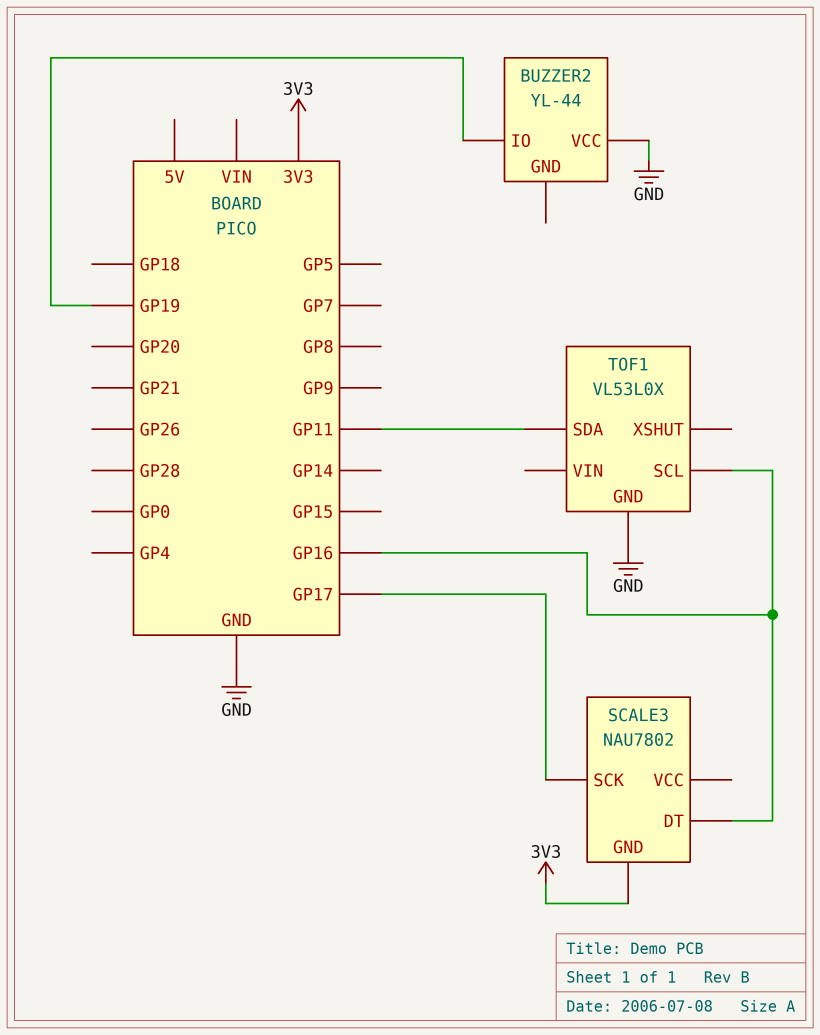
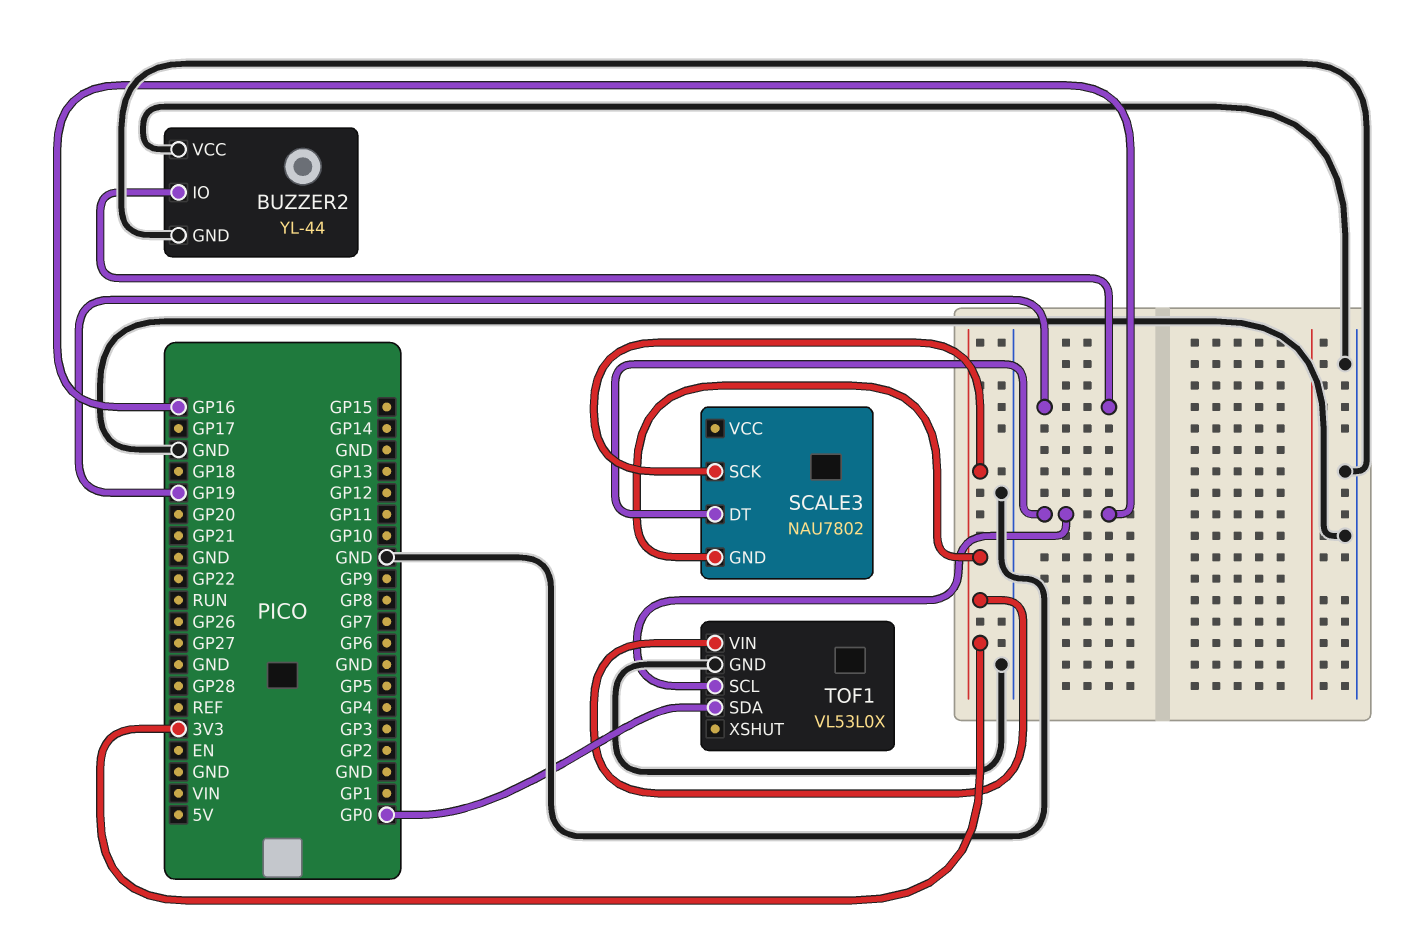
BUZZER2 pin GND: none -> GND
SCALE3 pin SCK: GP17 -> 3V3
TOF1 pin SDA: GP11 -> GP0
TOF1 pin VIN: none -> 3V3

